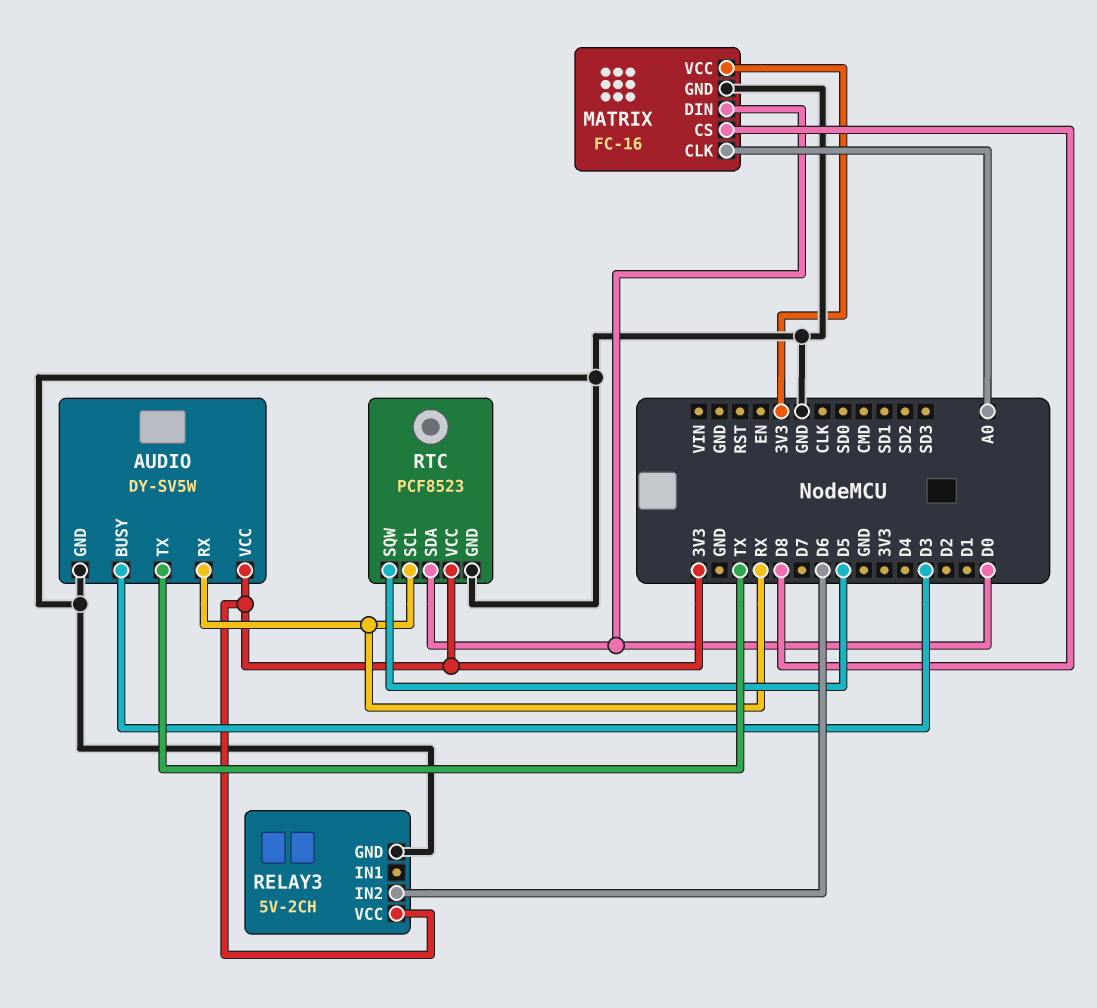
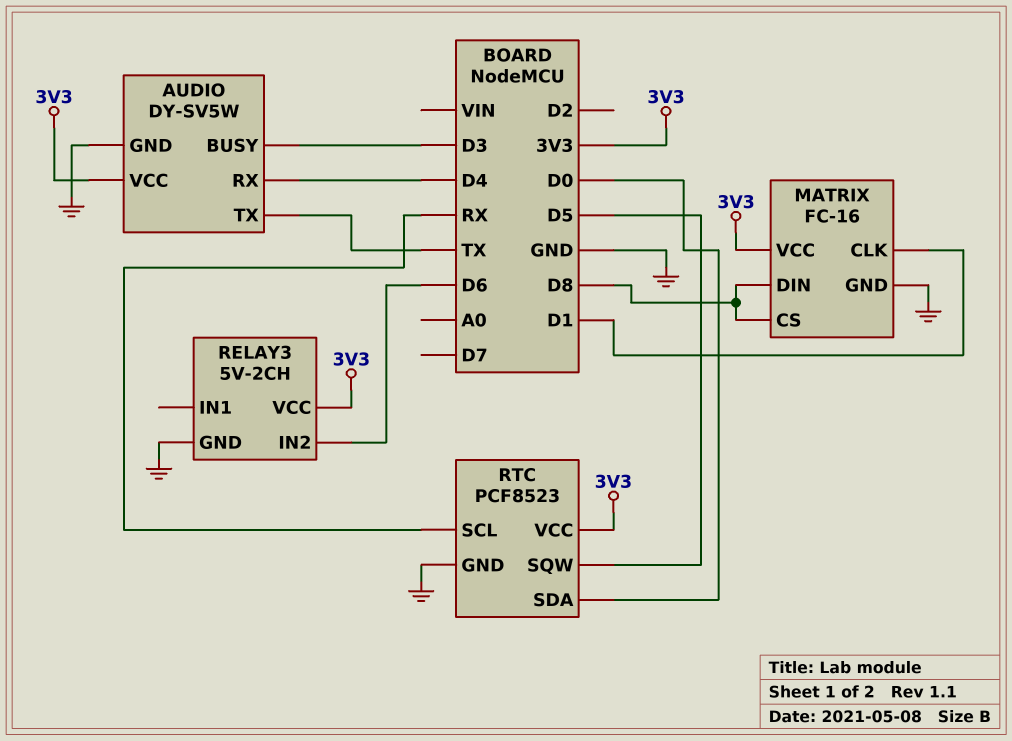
AUDIO pin RX: RX -> D4
MATRIX pin CLK: A0 -> D1
MATRIX pin DIN: D0 -> D8

